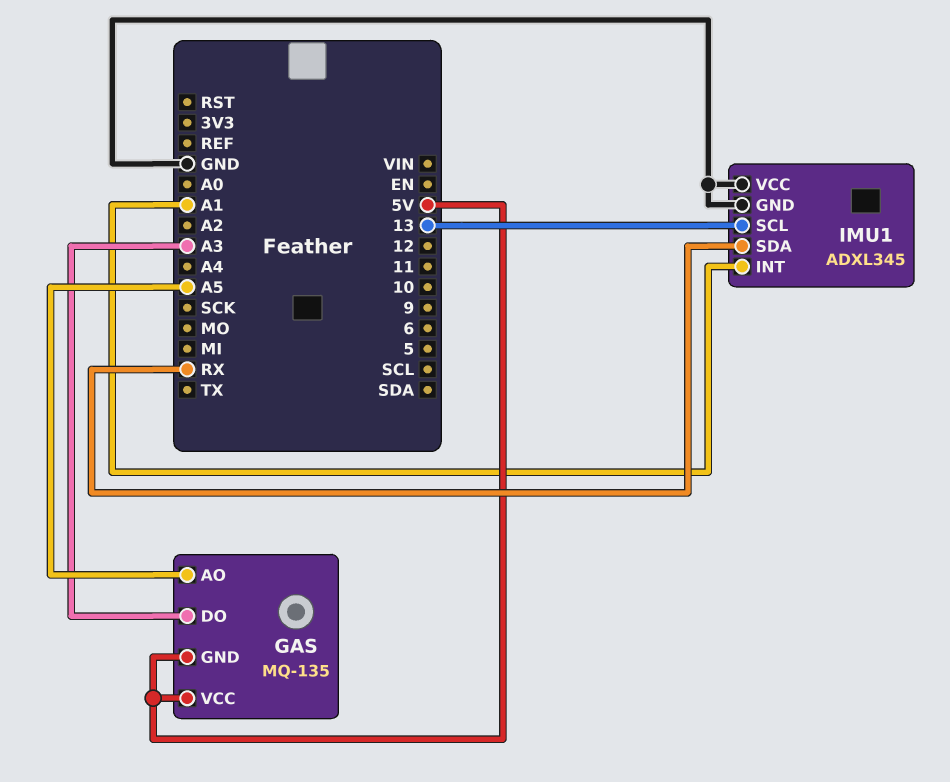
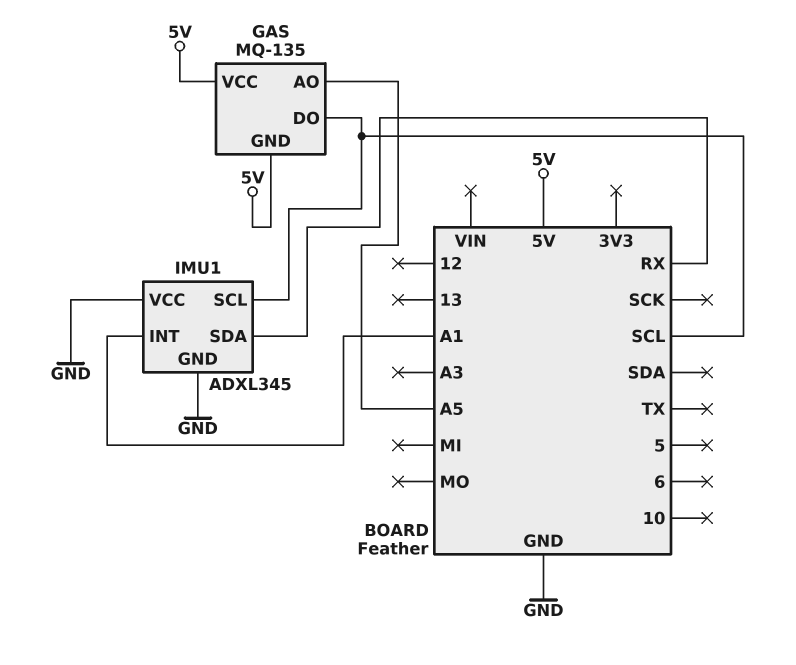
GAS pin DO: A3 -> SCL
IMU1 pin SCL: 13 -> SCL

